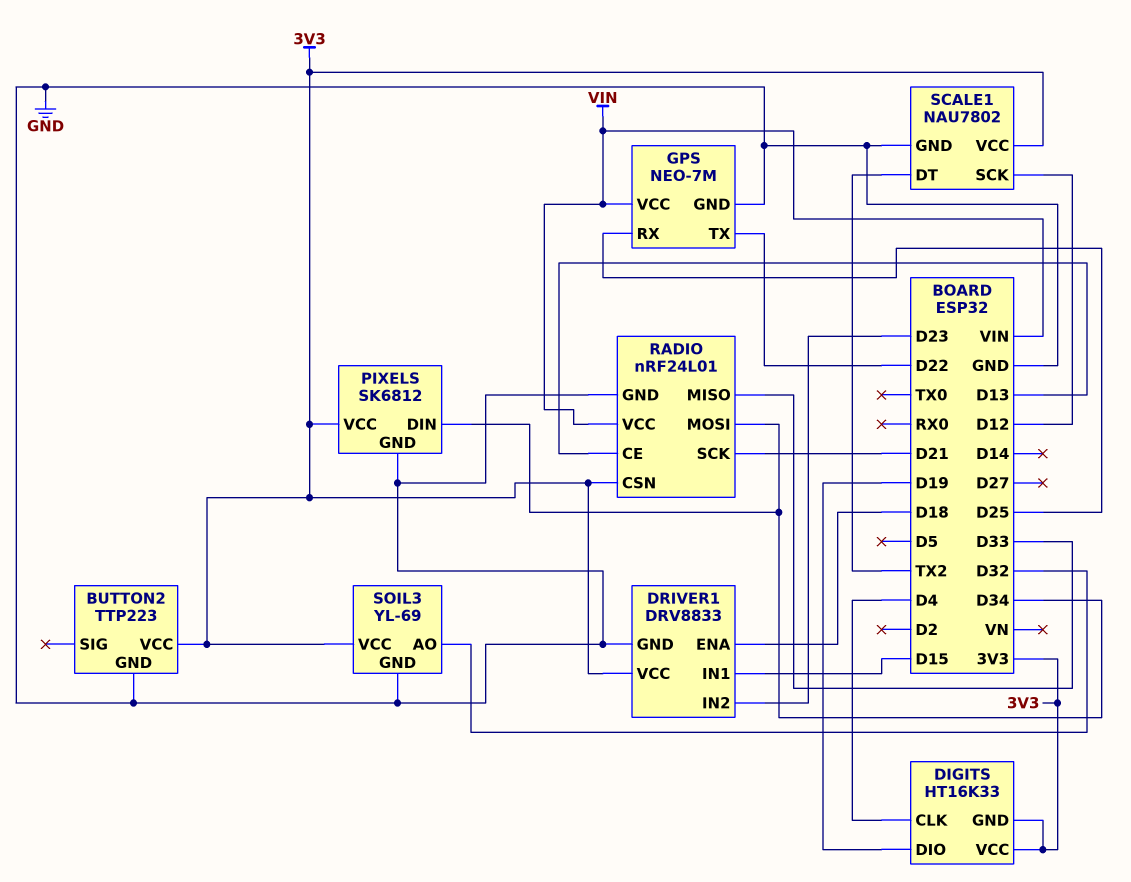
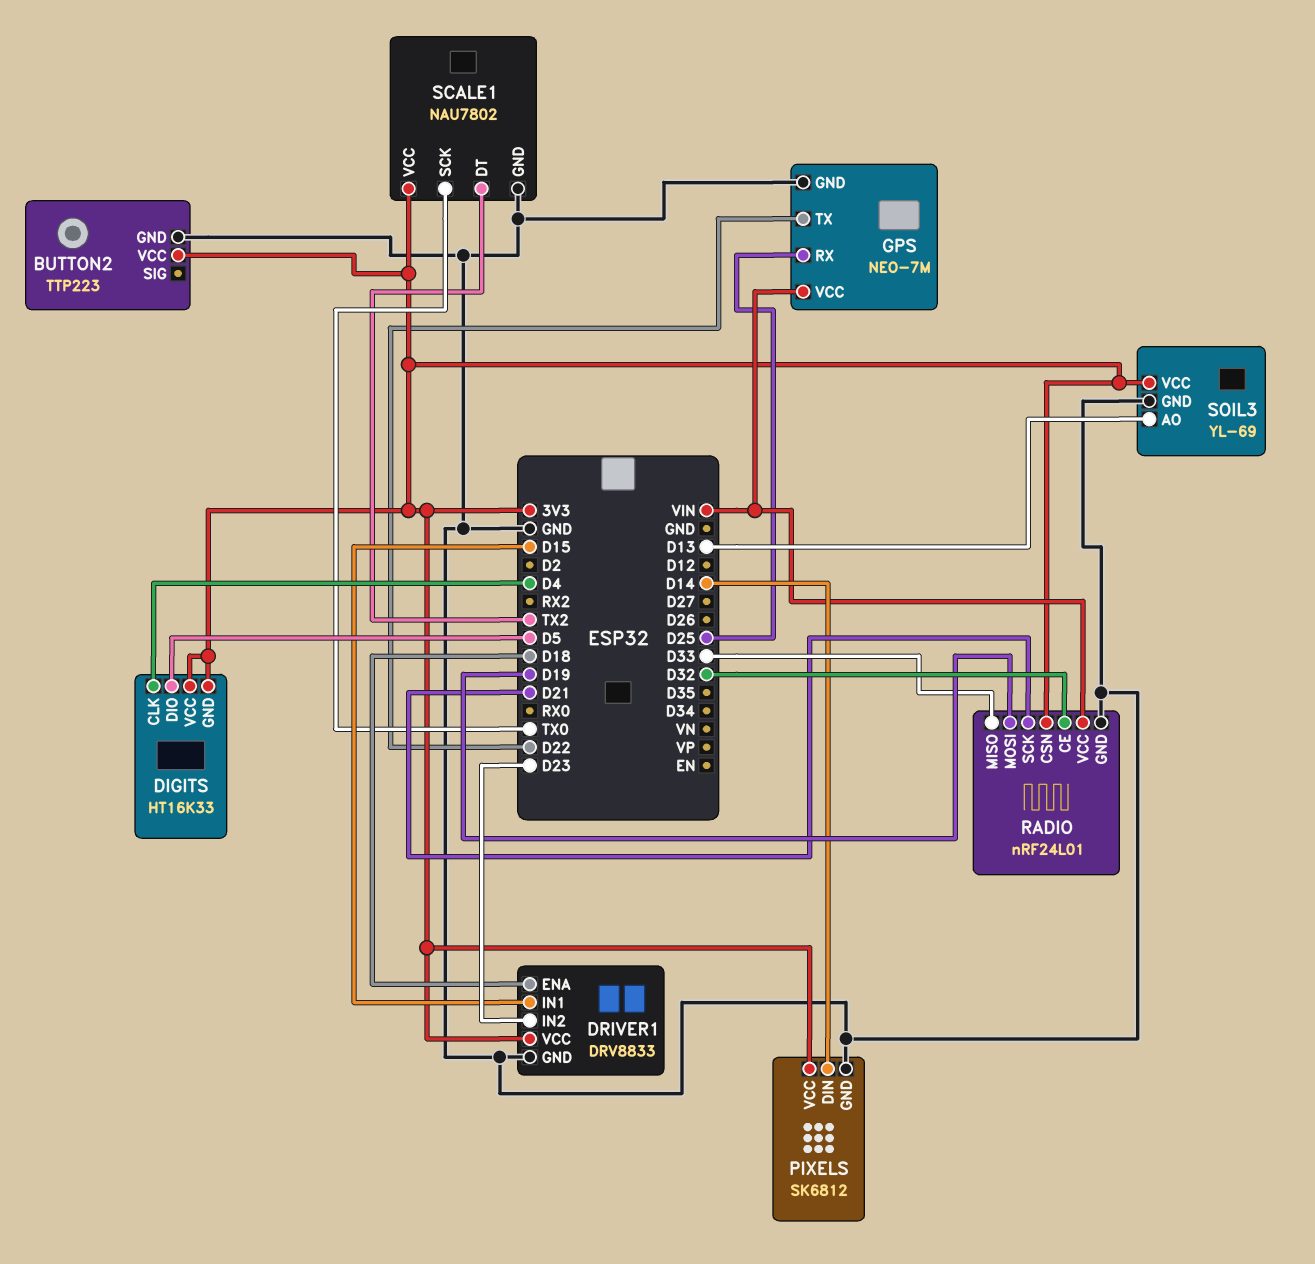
DIGITS pin DIO: D19 -> D5
PIXELS pin DIN: D34 -> D14
RADIO pin CE: D13 -> D32
RADIO pin MOSI: D34 -> D19
SCALE1 pin SCK: D12 -> TX0
SOIL3 pin AO: D32 -> D13

